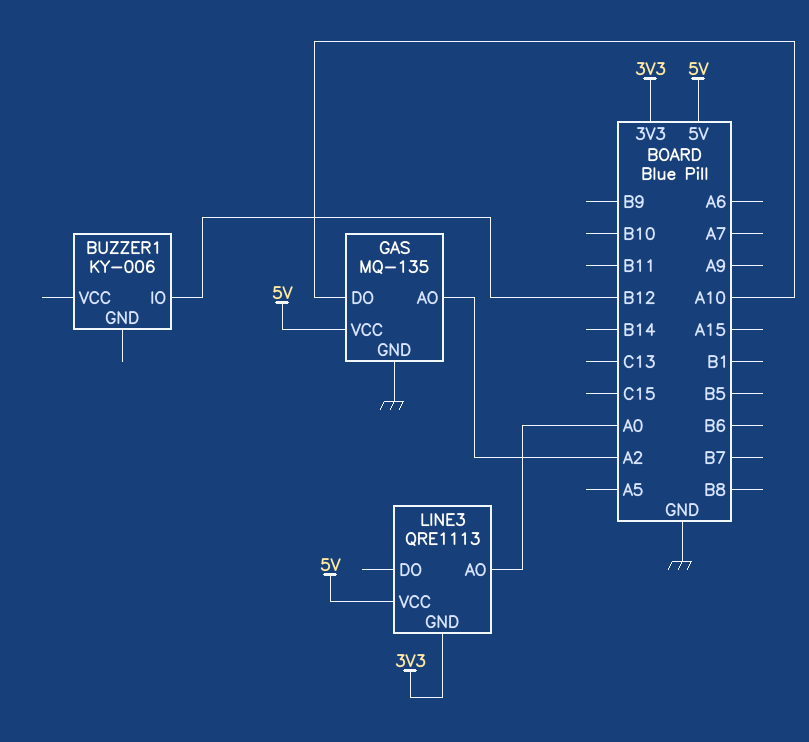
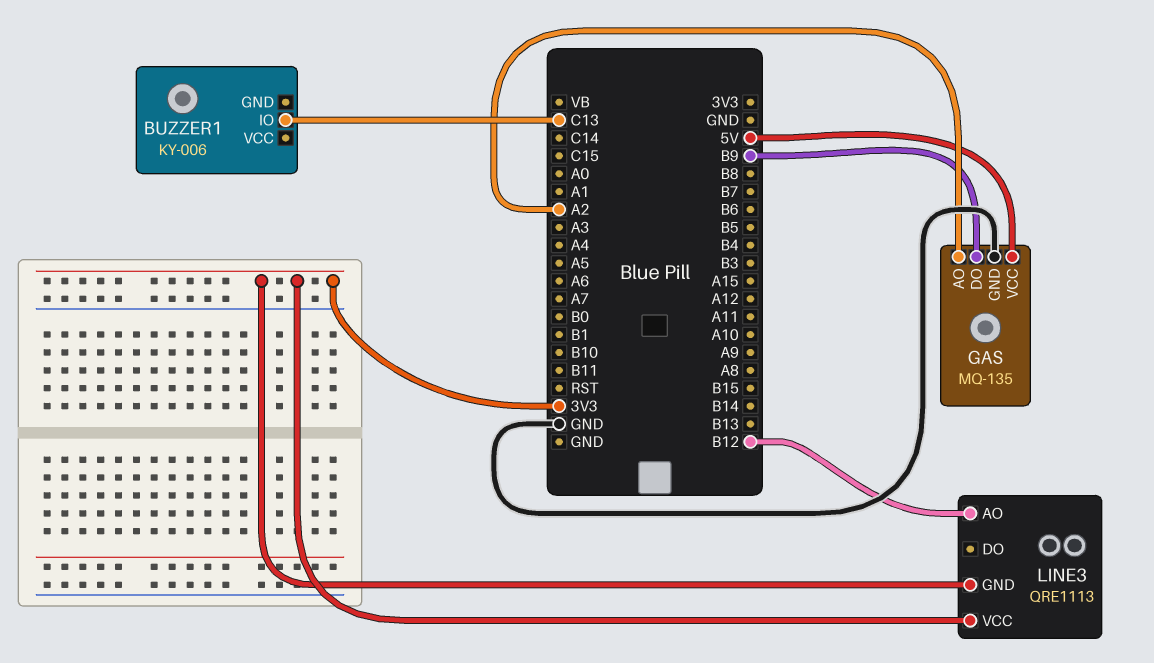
BUZZER1 pin IO: B12 -> C13
GAS pin DO: A10 -> B9
LINE3 pin AO: A0 -> B12
LINE3 pin VCC: 5V -> 3V3

